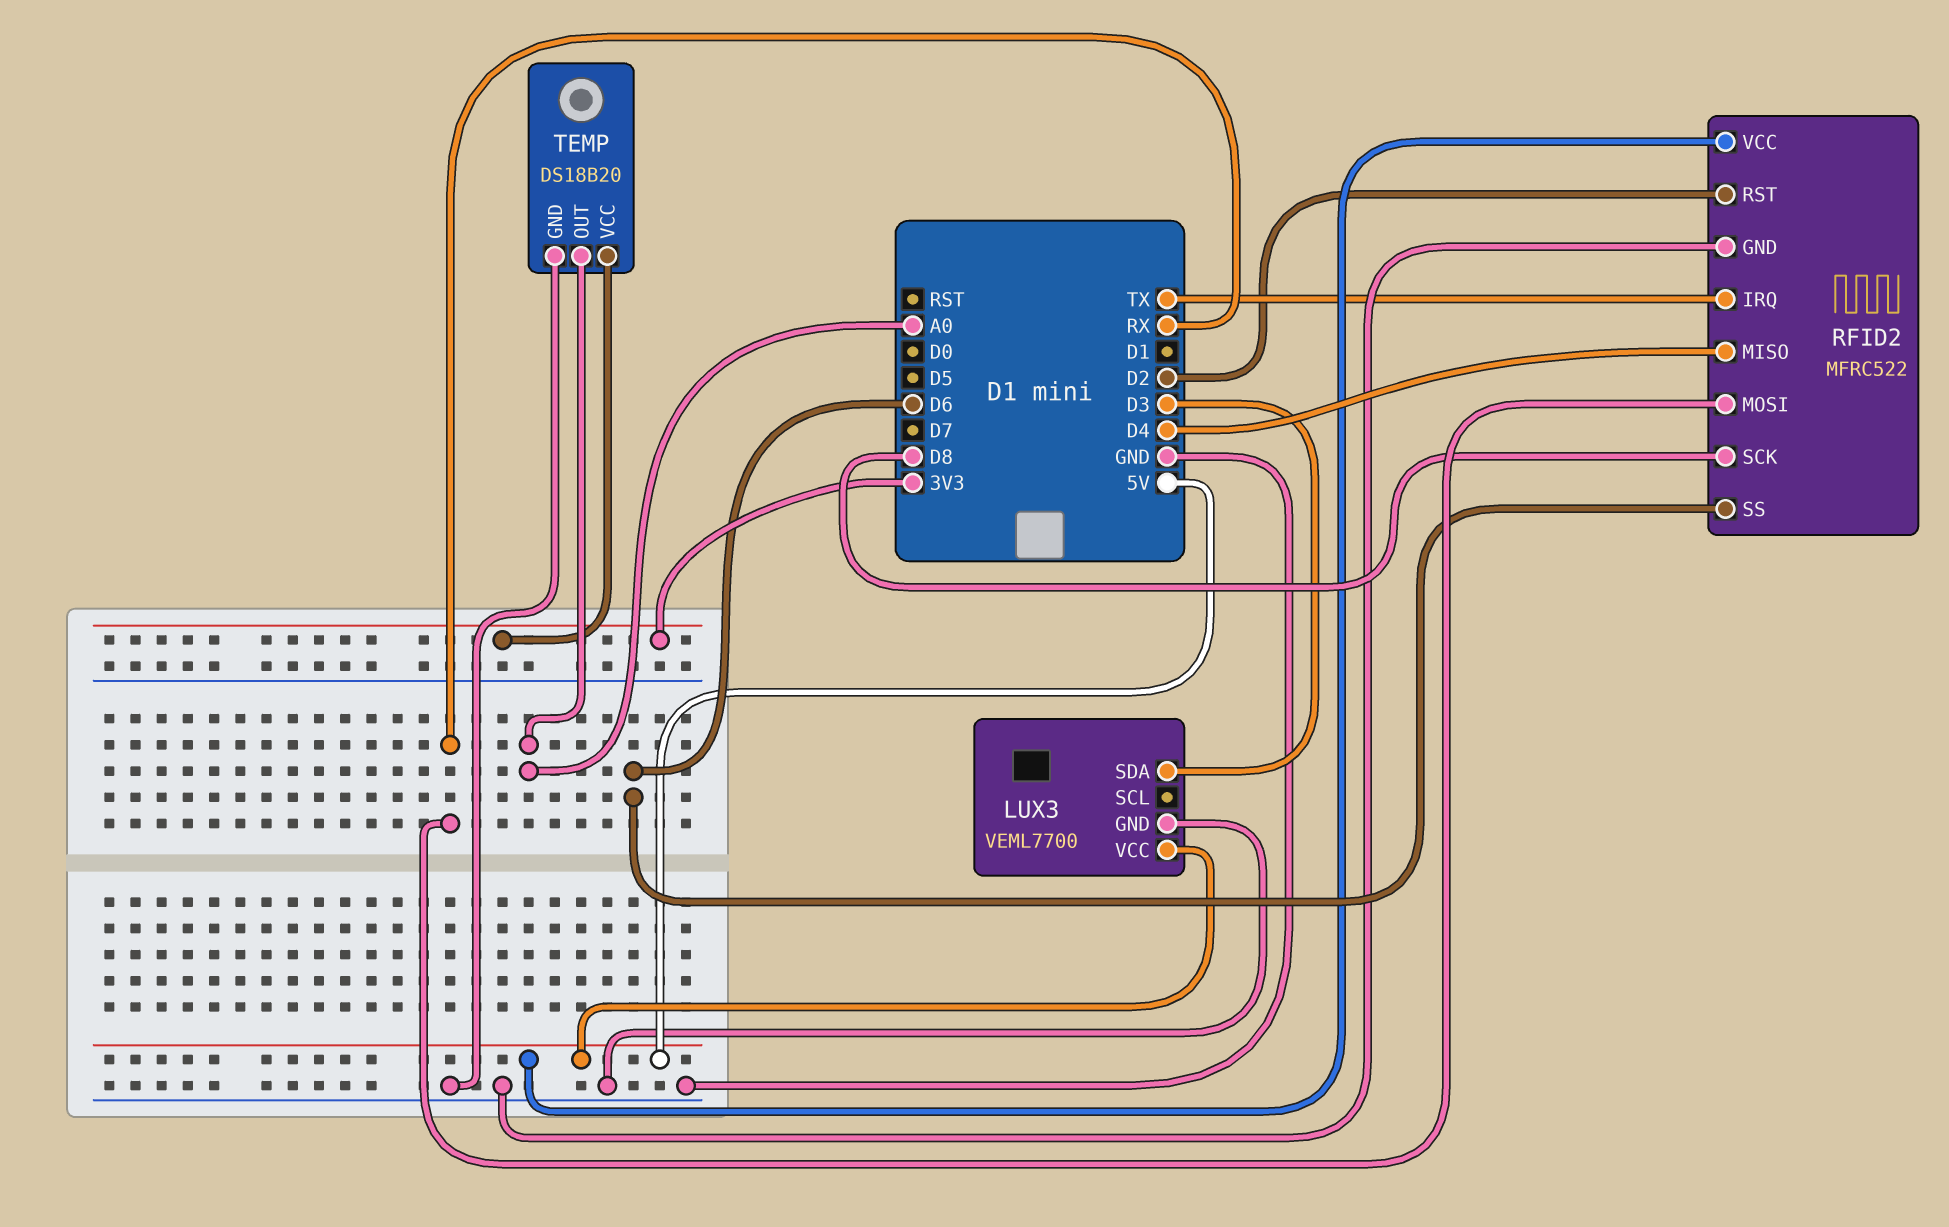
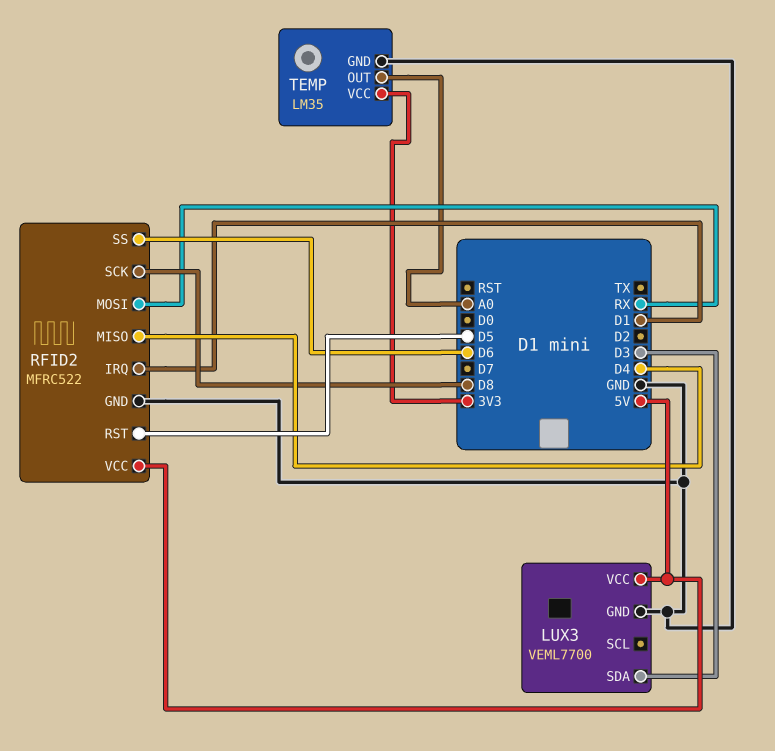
RFID2 pin IRQ: TX -> D1
RFID2 pin RST: D2 -> D5
TEMP: DS18B20 -> LM35

